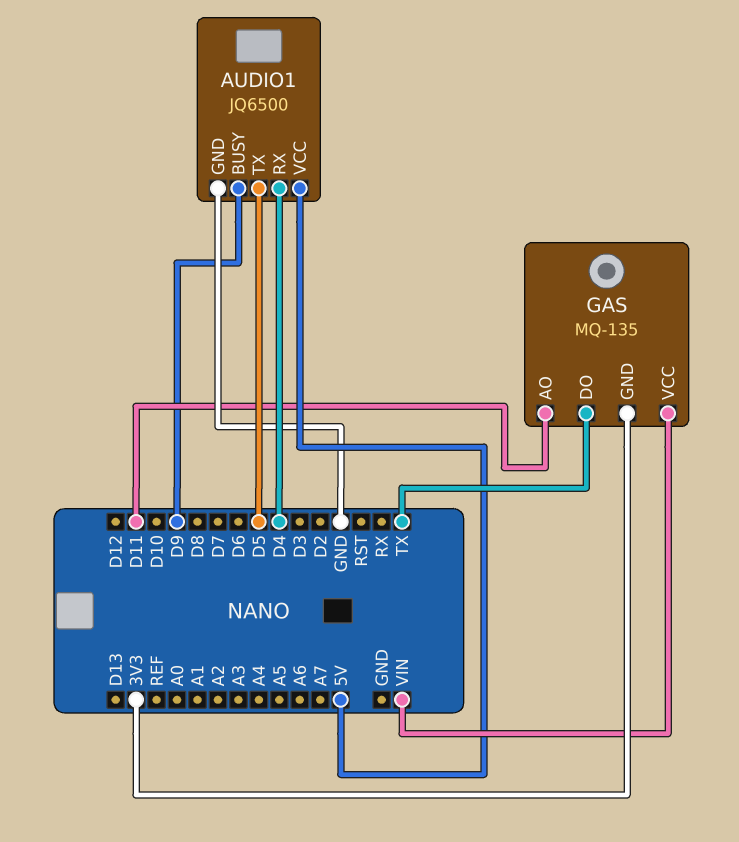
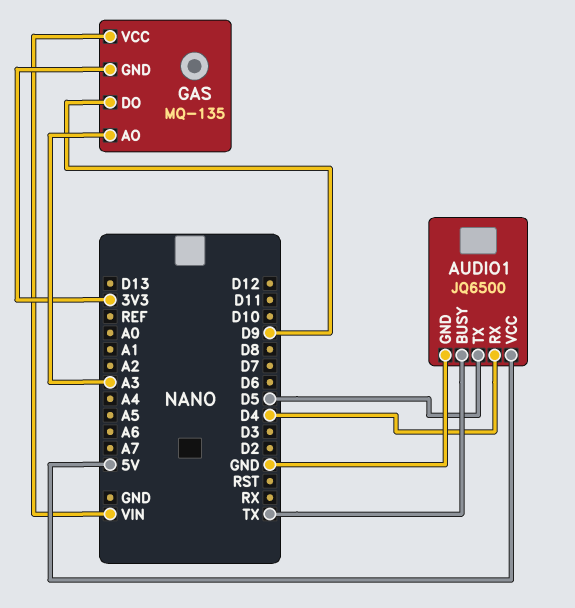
AUDIO1 pin BUSY: D9 -> TX
GAS pin AO: D11 -> A3
GAS pin DO: TX -> D9

